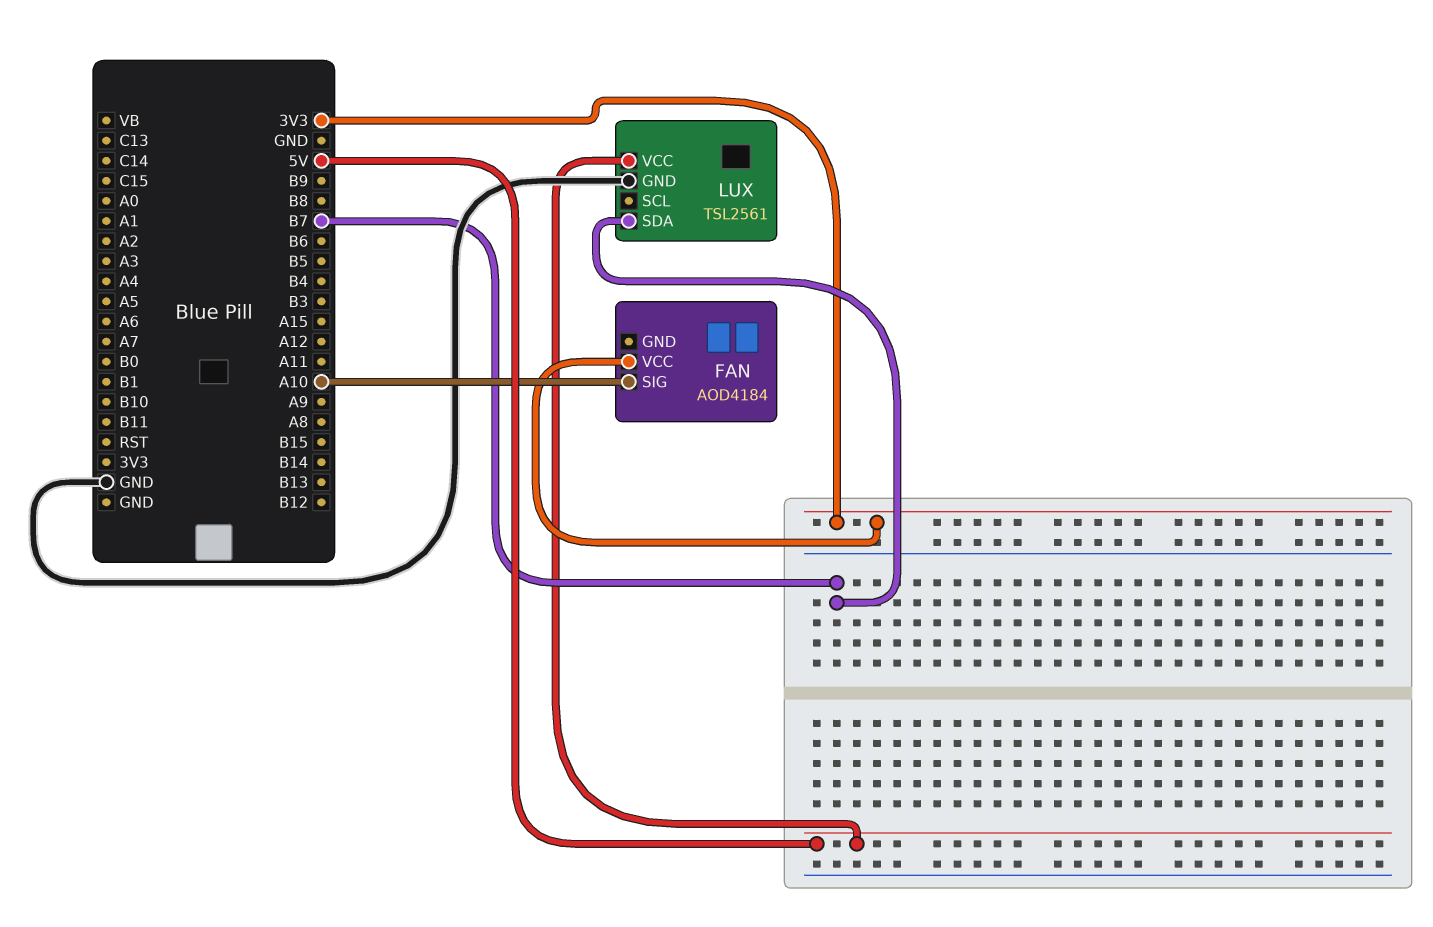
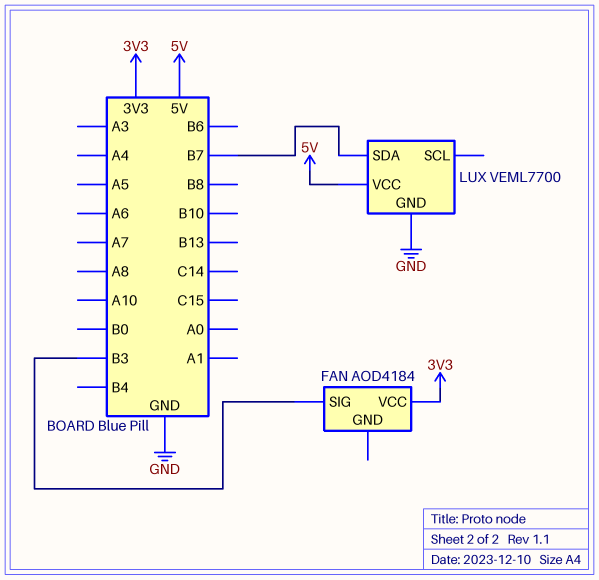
FAN pin SIG: A10 -> B3
LUX: TSL2561 -> VEML7700

